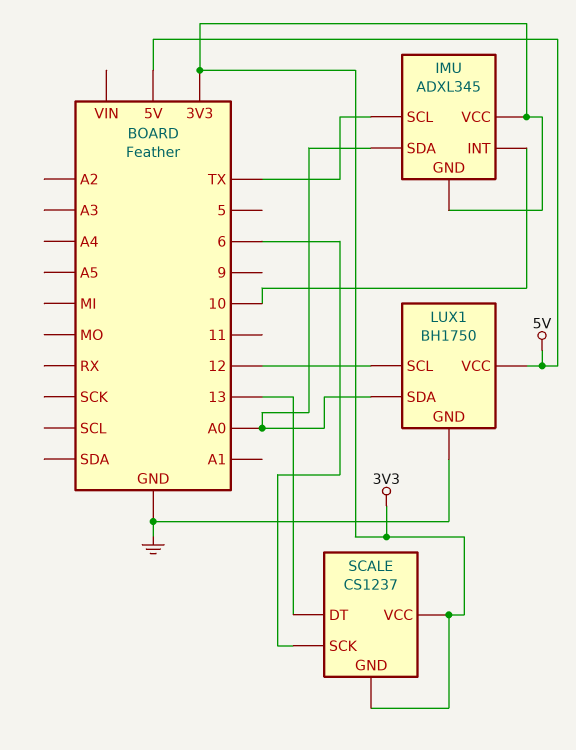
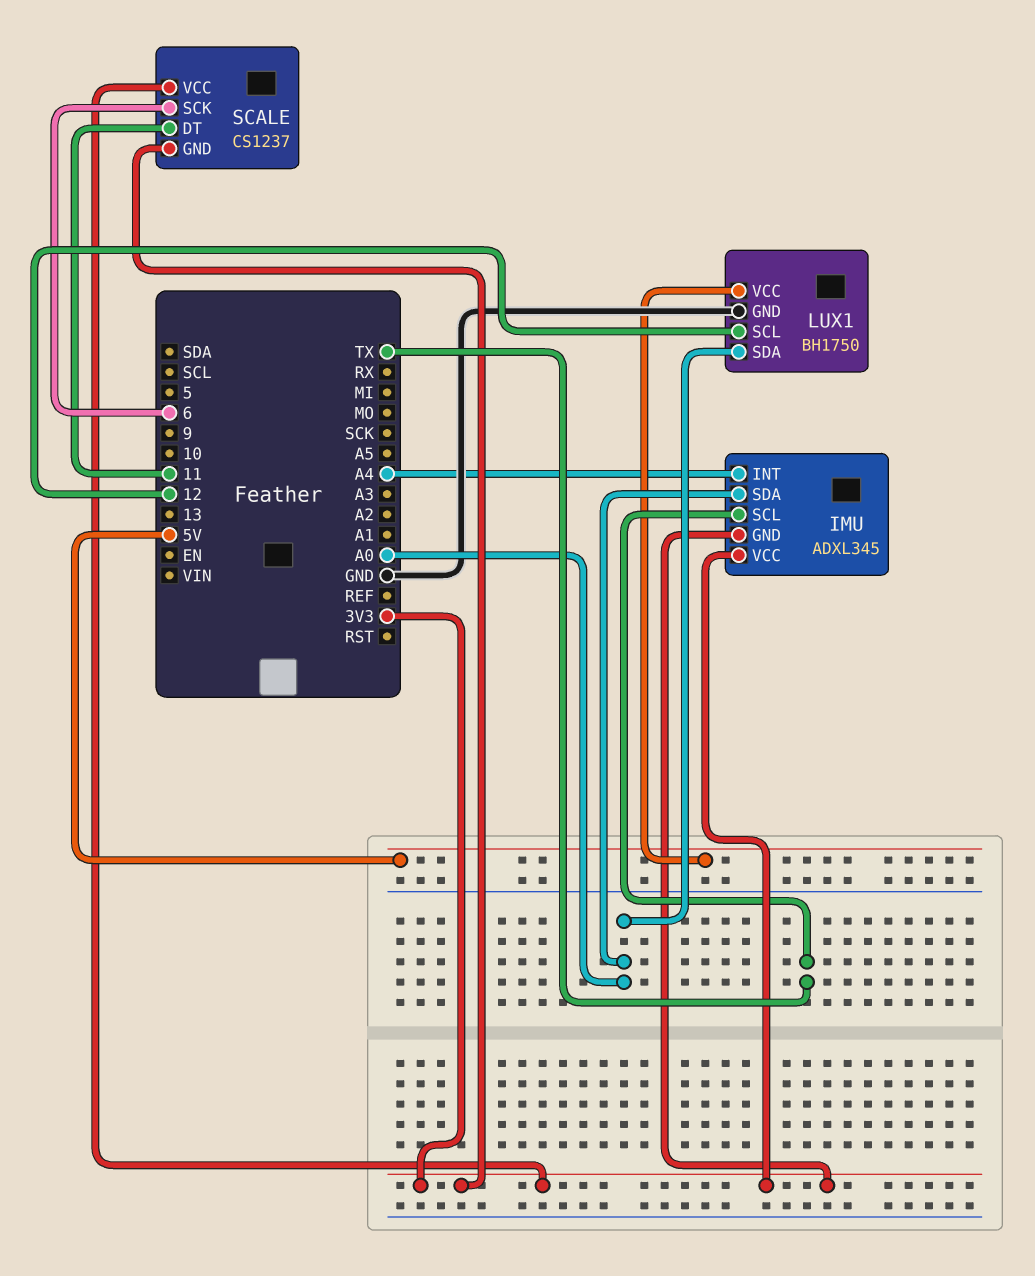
IMU pin INT: 10 -> A4
SCALE pin DT: 13 -> 11

